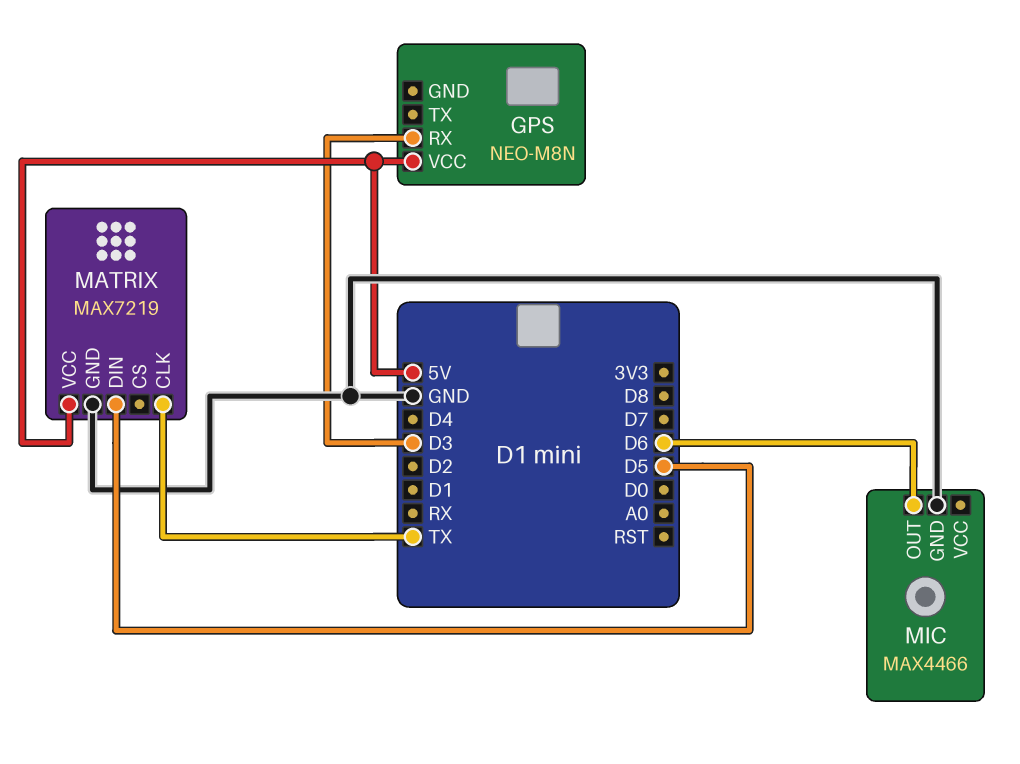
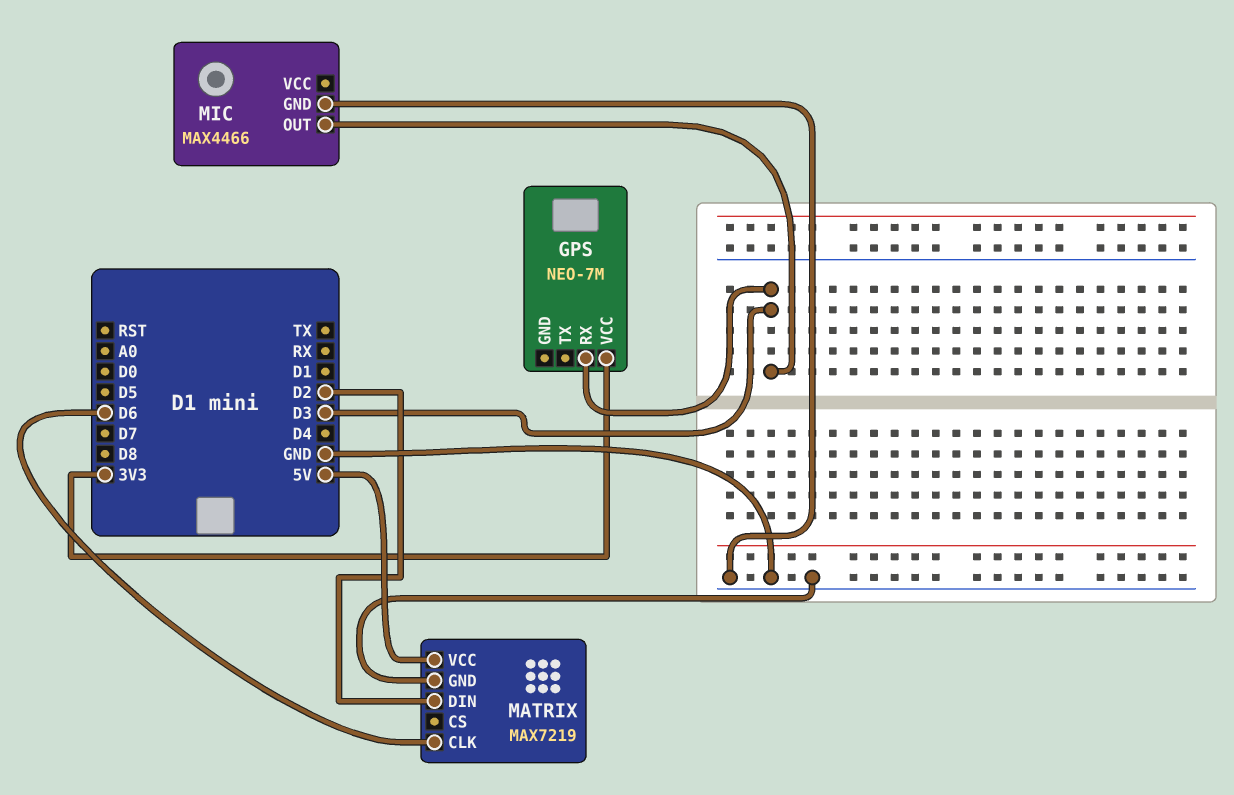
GPS: NEO-M8N -> NEO-7M
GPS pin VCC: 5V -> 3V3
MATRIX pin CLK: TX -> D6
MATRIX pin DIN: D5 -> D2
MIC pin OUT: D6 -> D3

